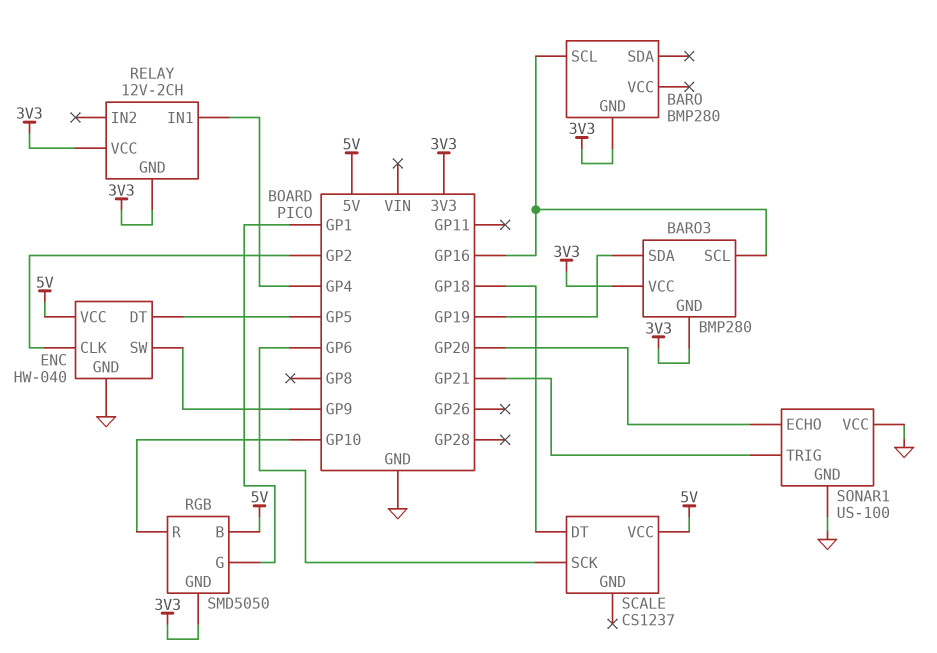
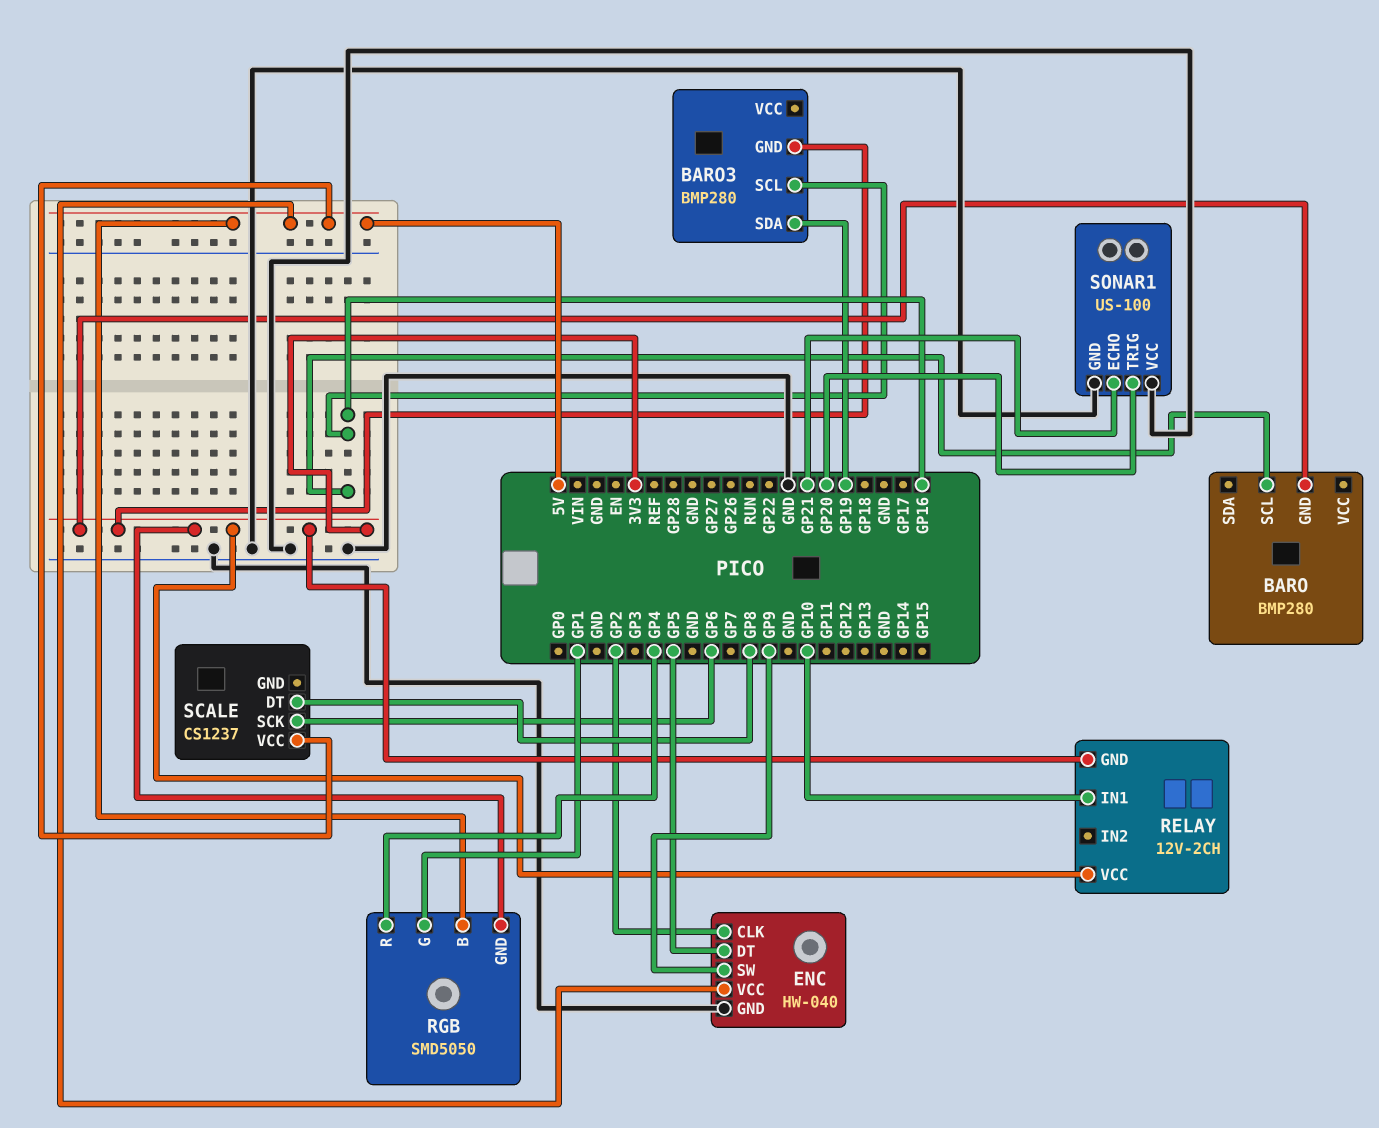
BARO3 pin VCC: 3V3 -> none
RELAY pin IN1: GP4 -> GP10
RGB pin R: GP10 -> GP4
SCALE pin DT: GP18 -> GP8
SONAR1 pin ECHO: GP20 -> GP21
SONAR1 pin TRIG: GP21 -> GP20

